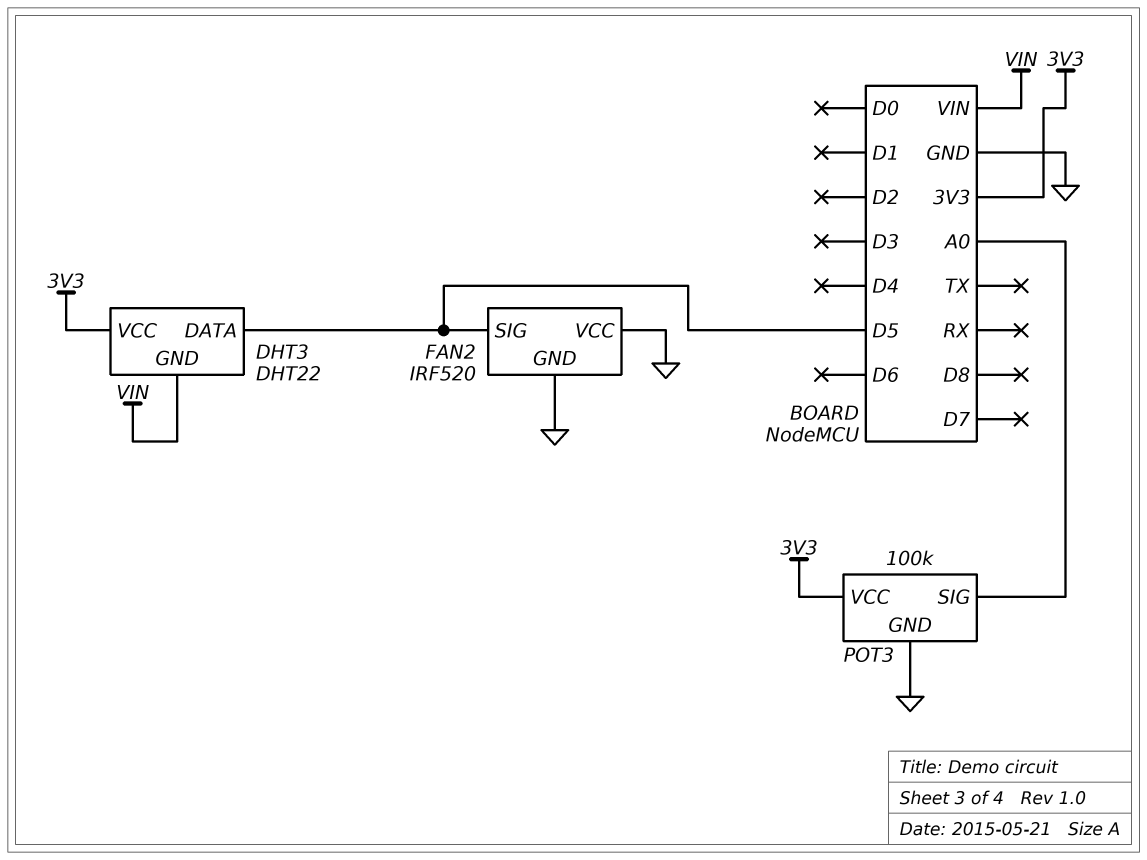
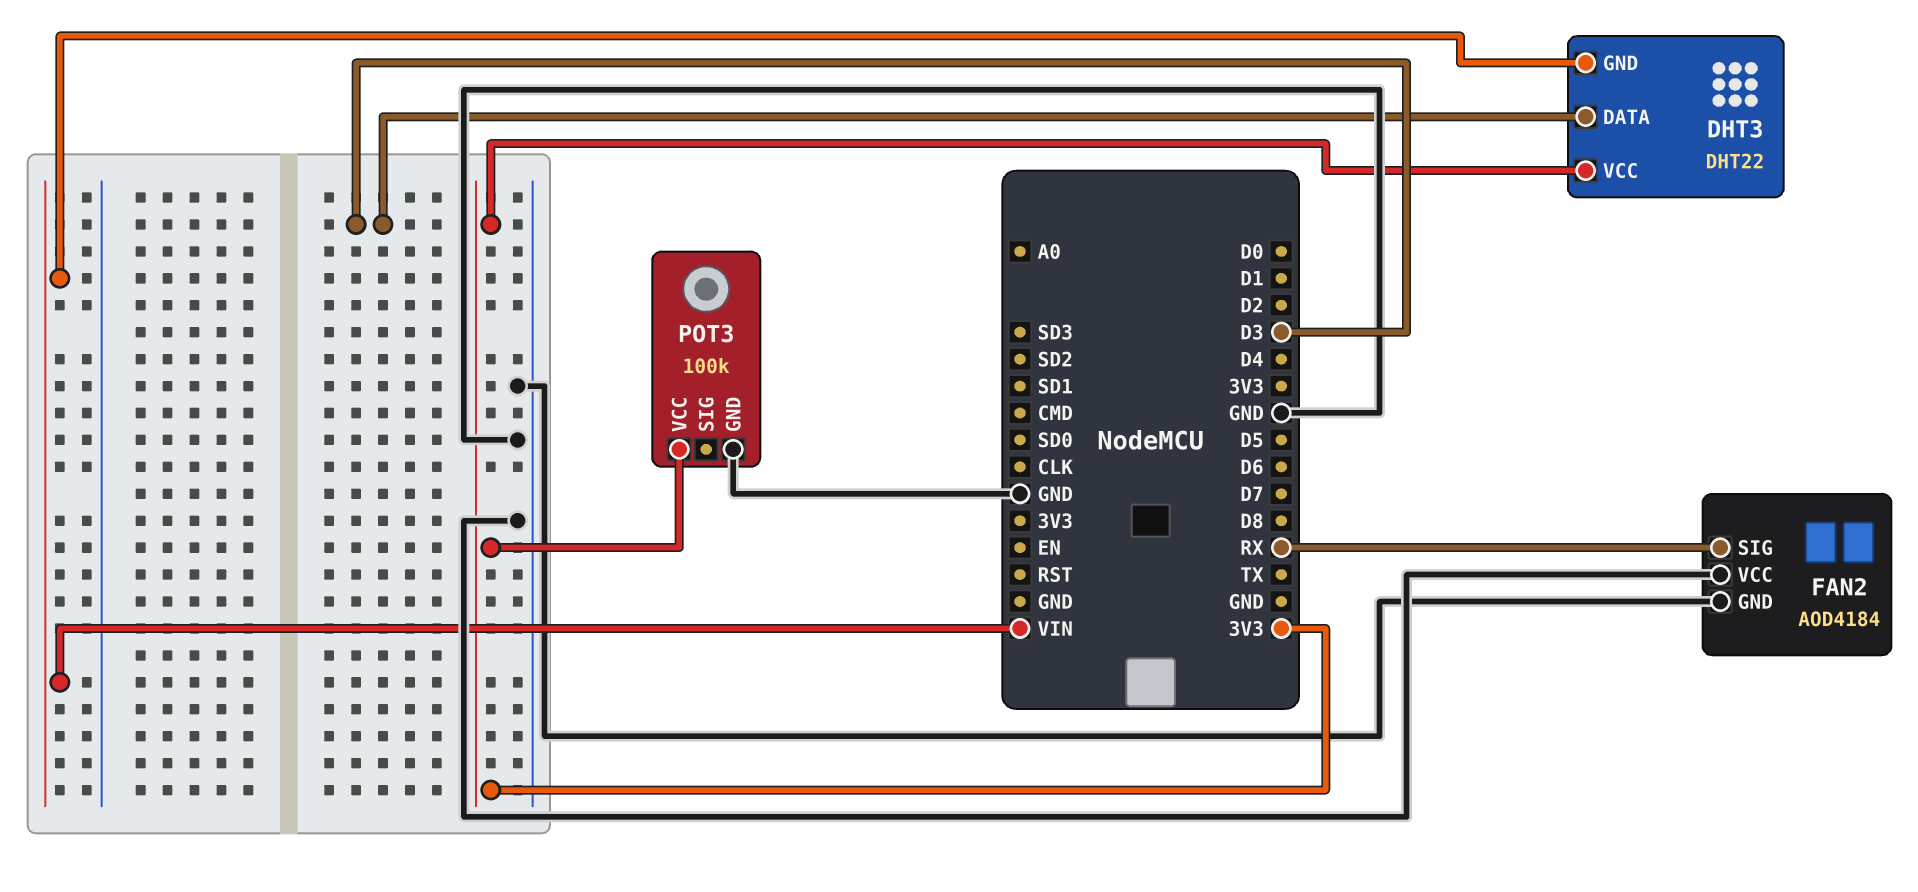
DHT3 pin DATA: D5 -> D3
FAN2: IRF520 -> AOD4184
FAN2 pin SIG: D5 -> RX
POT3 pin SIG: A0 -> none

